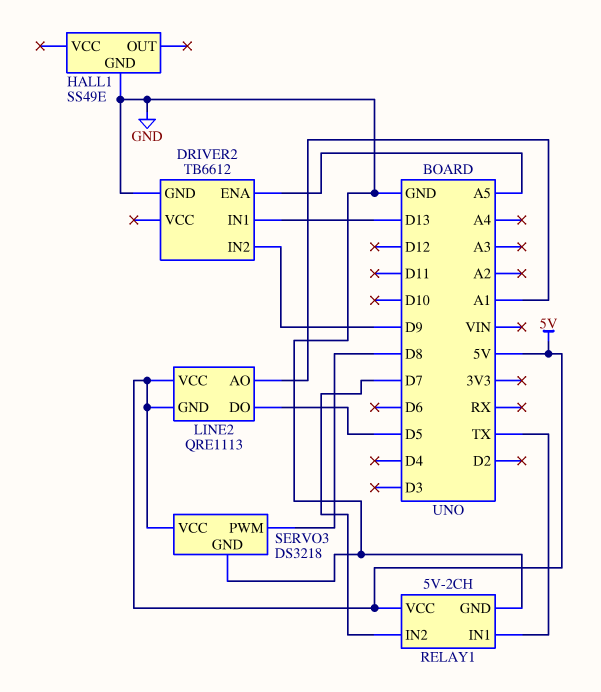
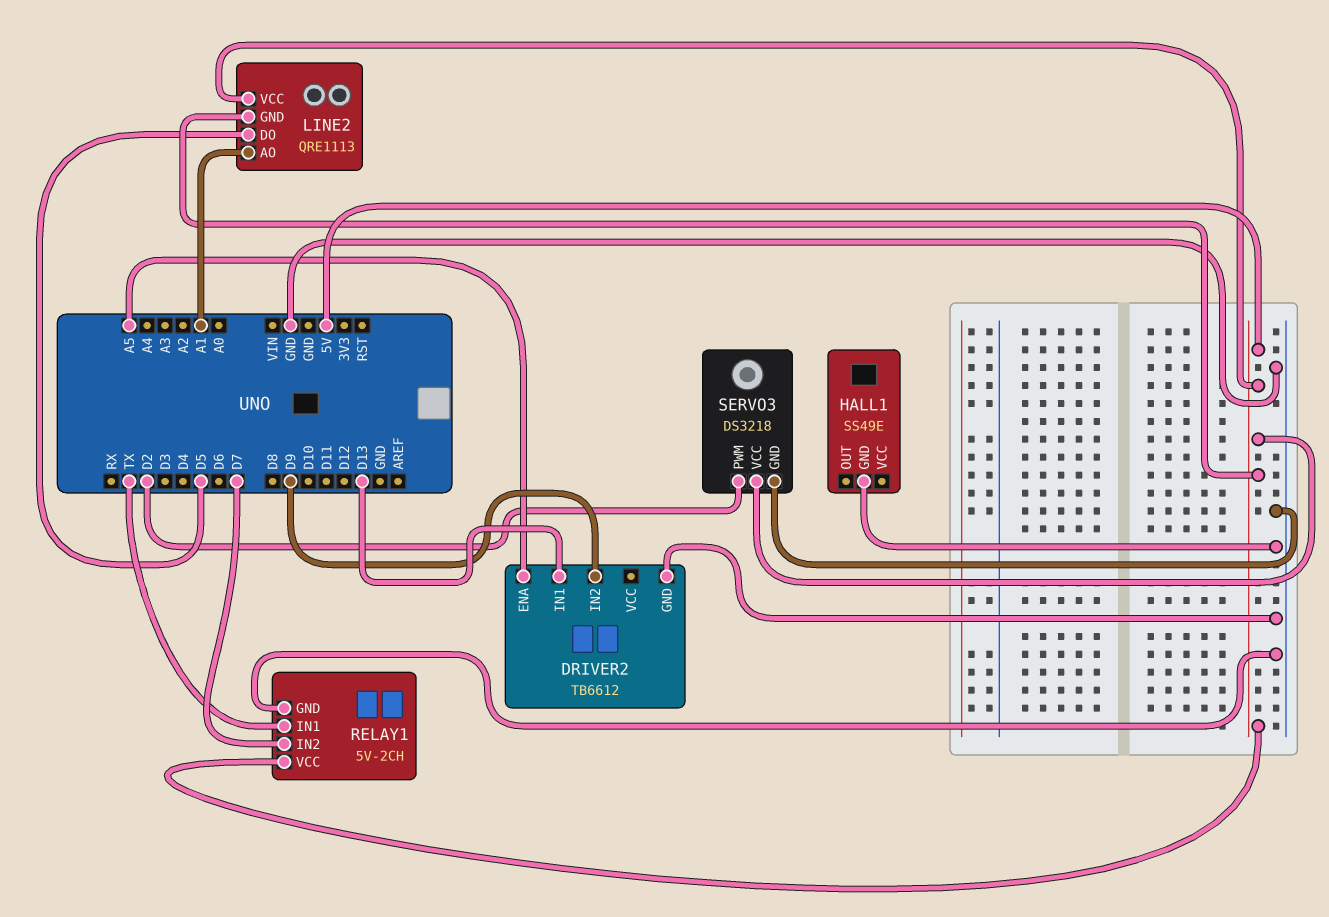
SERVO3 pin PWM: D8 -> D2

